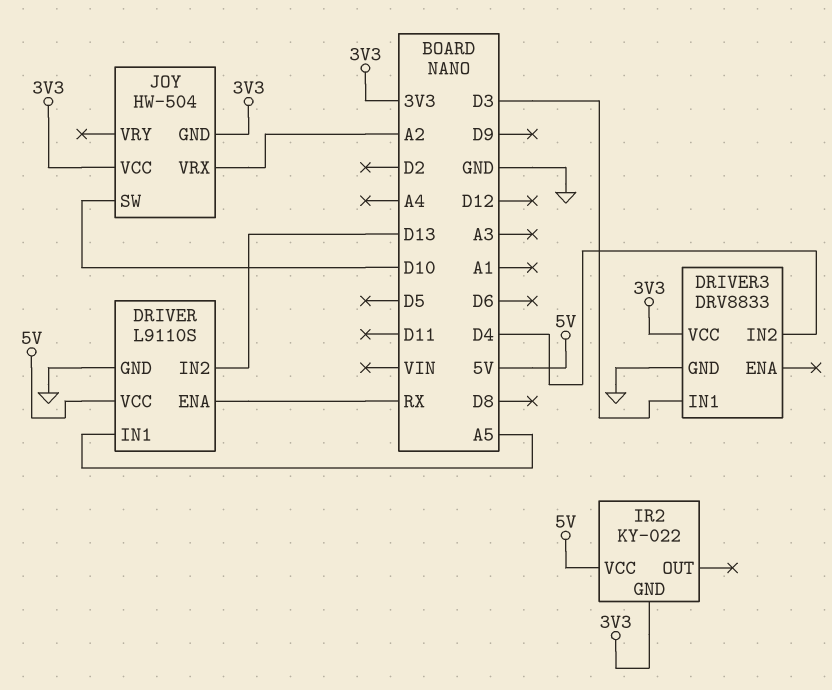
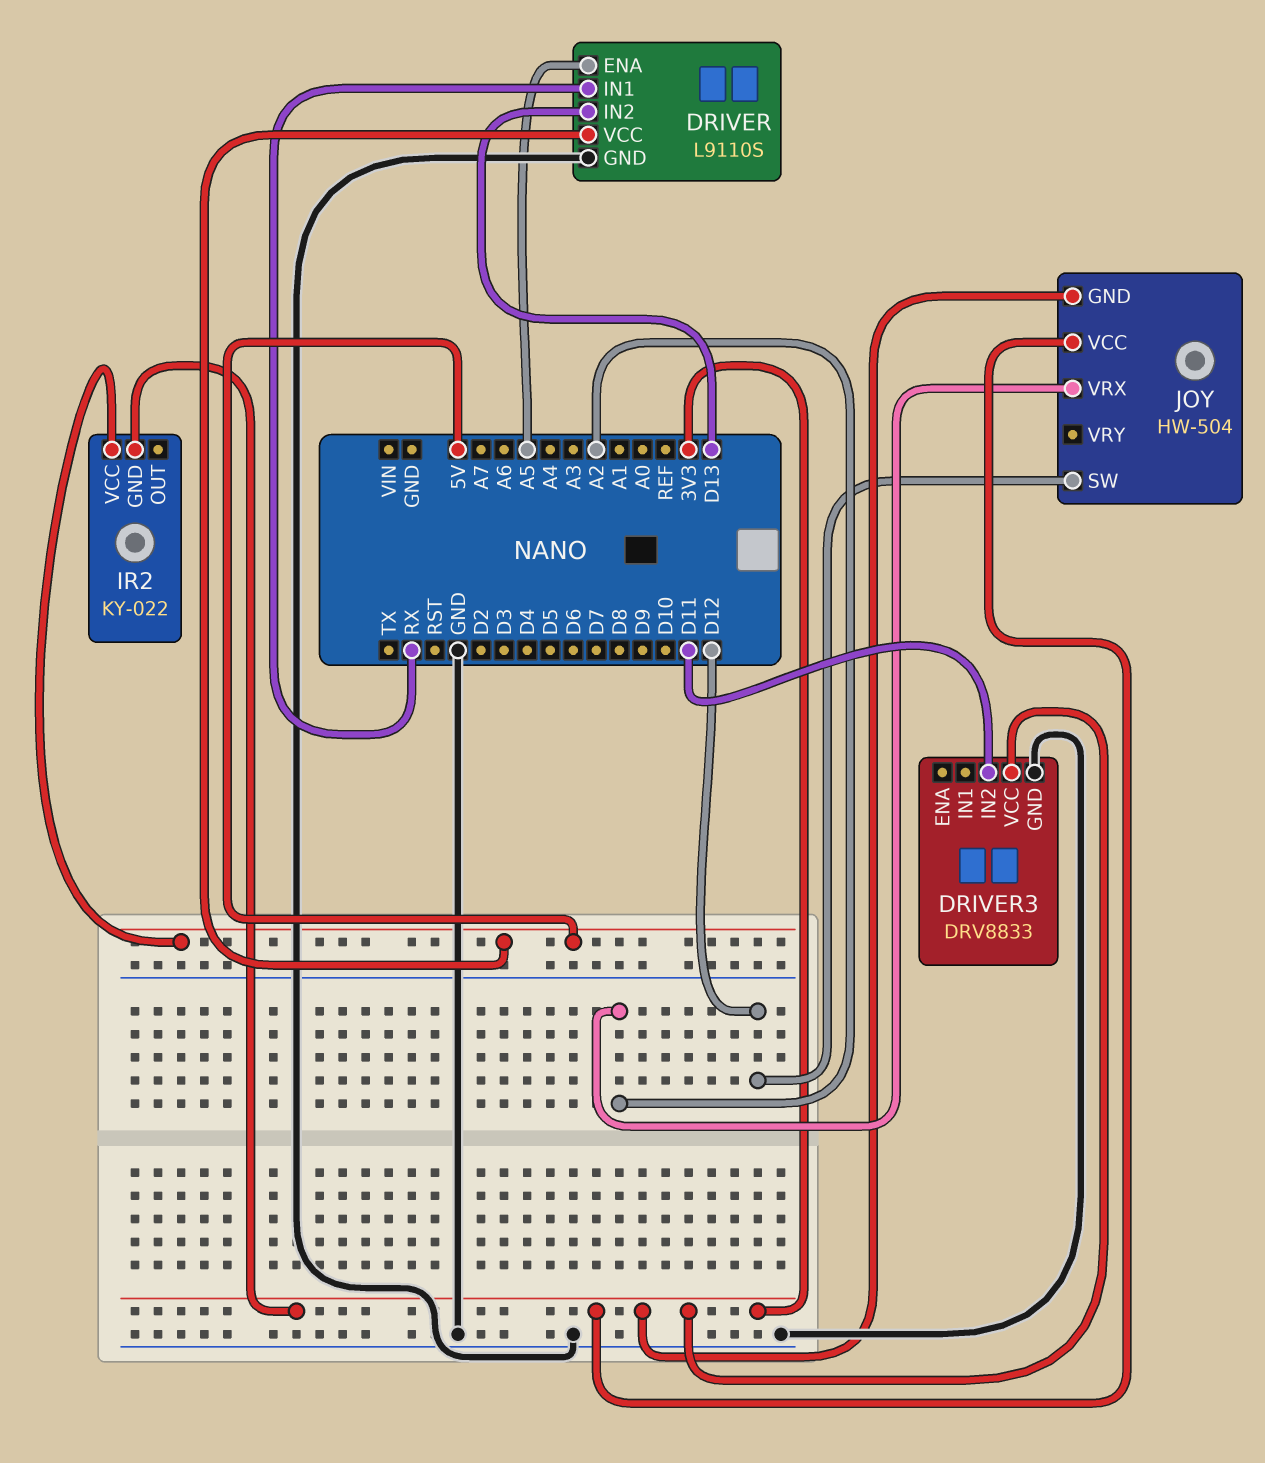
DRIVER pin ENA: RX -> A5
DRIVER pin IN1: A5 -> RX
DRIVER3 pin IN1: D3 -> none
DRIVER3 pin IN2: D4 -> D11
JOY pin SW: D10 -> D12

